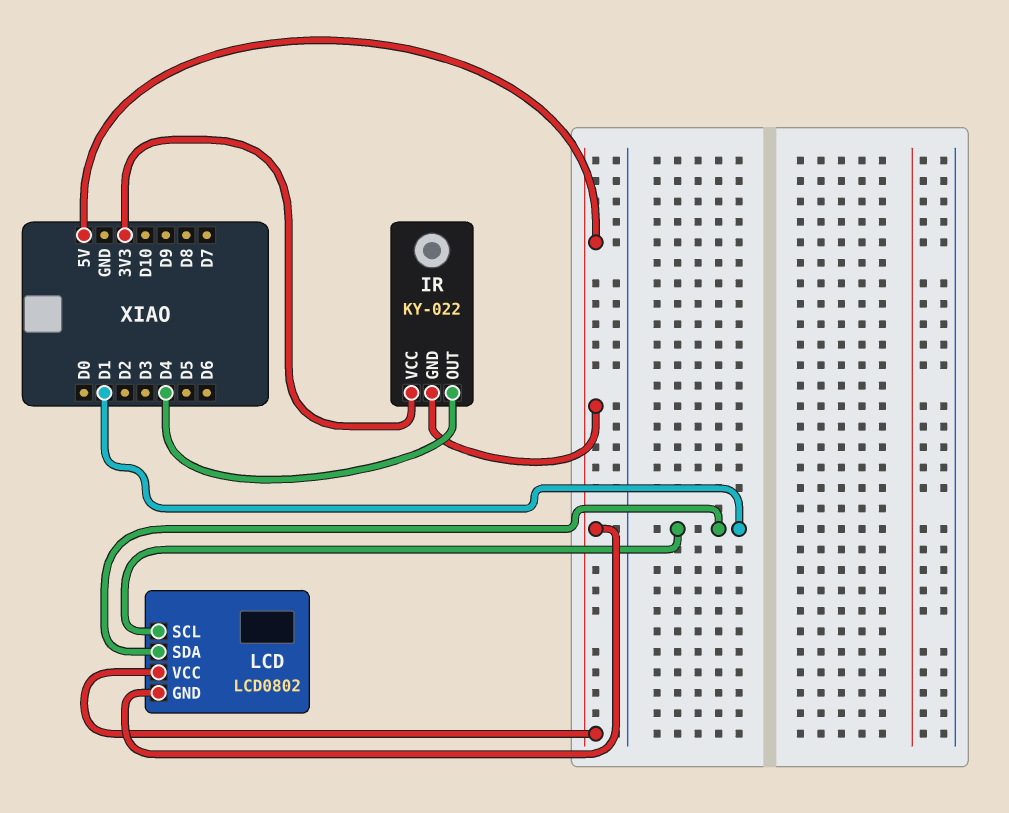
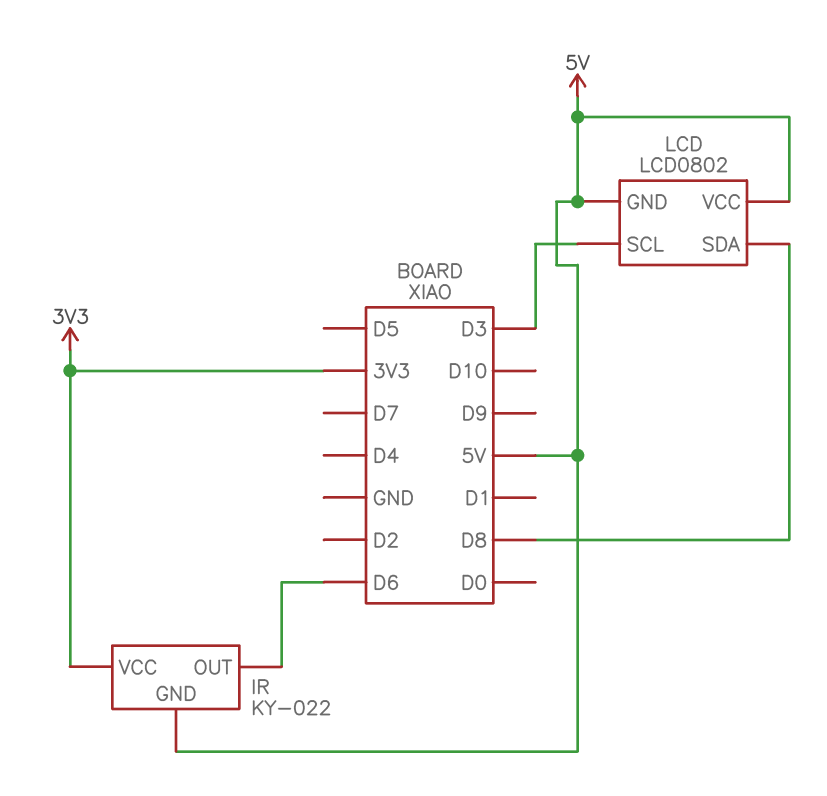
IR pin OUT: D4 -> D6
LCD pin SCL: D1 -> D3
LCD pin SDA: D1 -> D8

